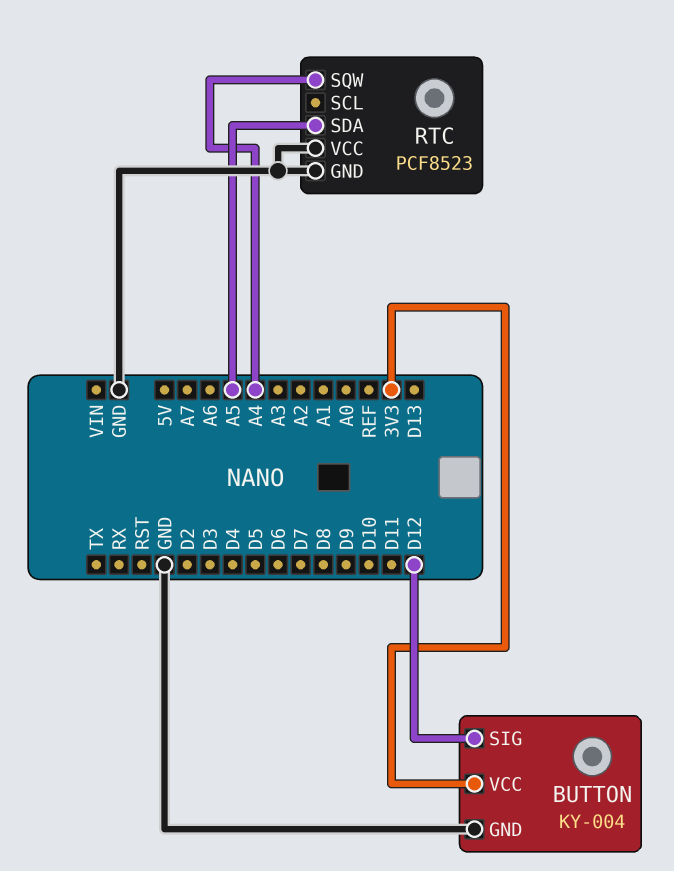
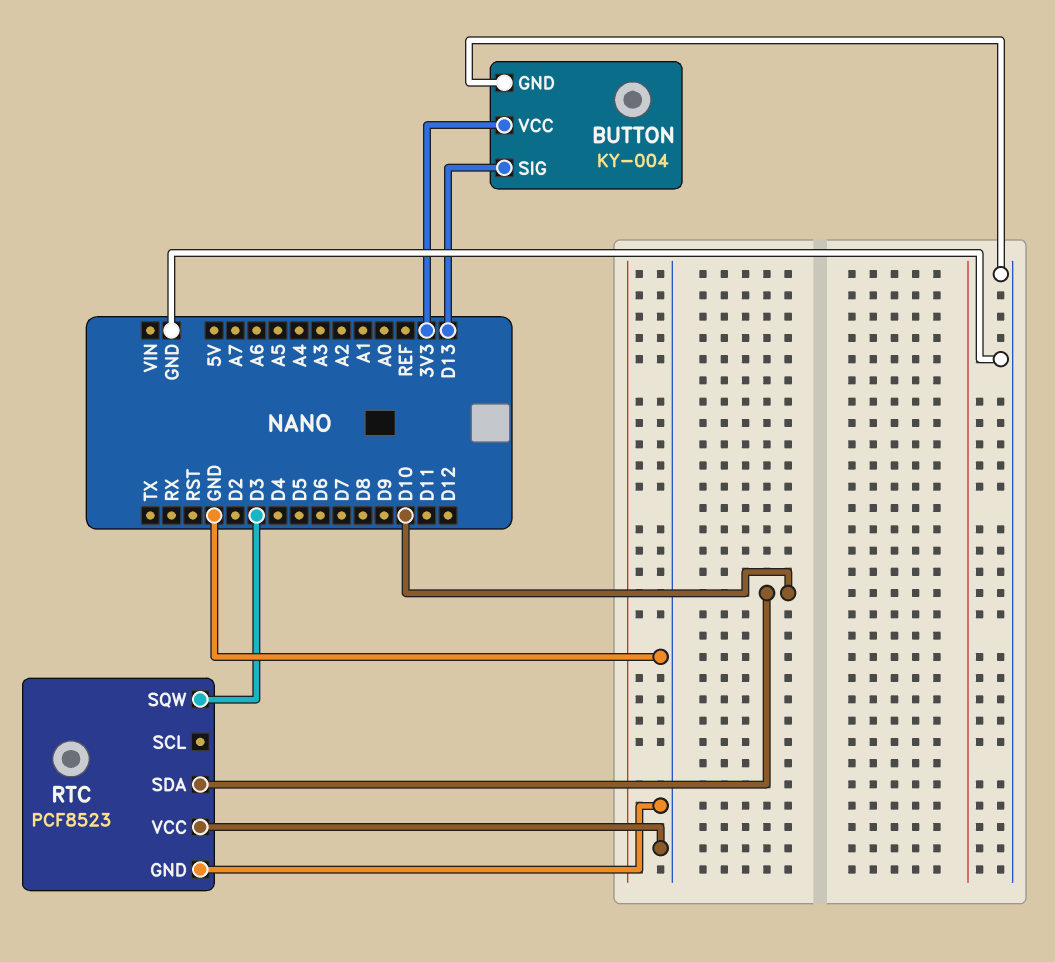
BUTTON pin SIG: D12 -> D13
RTC pin SDA: A5 -> D10
RTC pin SQW: A4 -> D3

